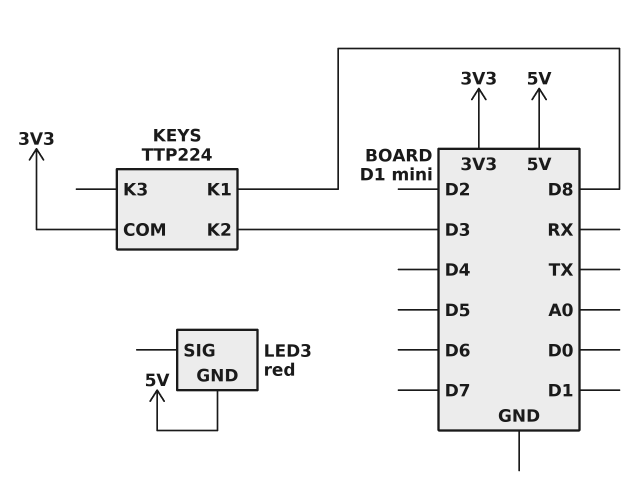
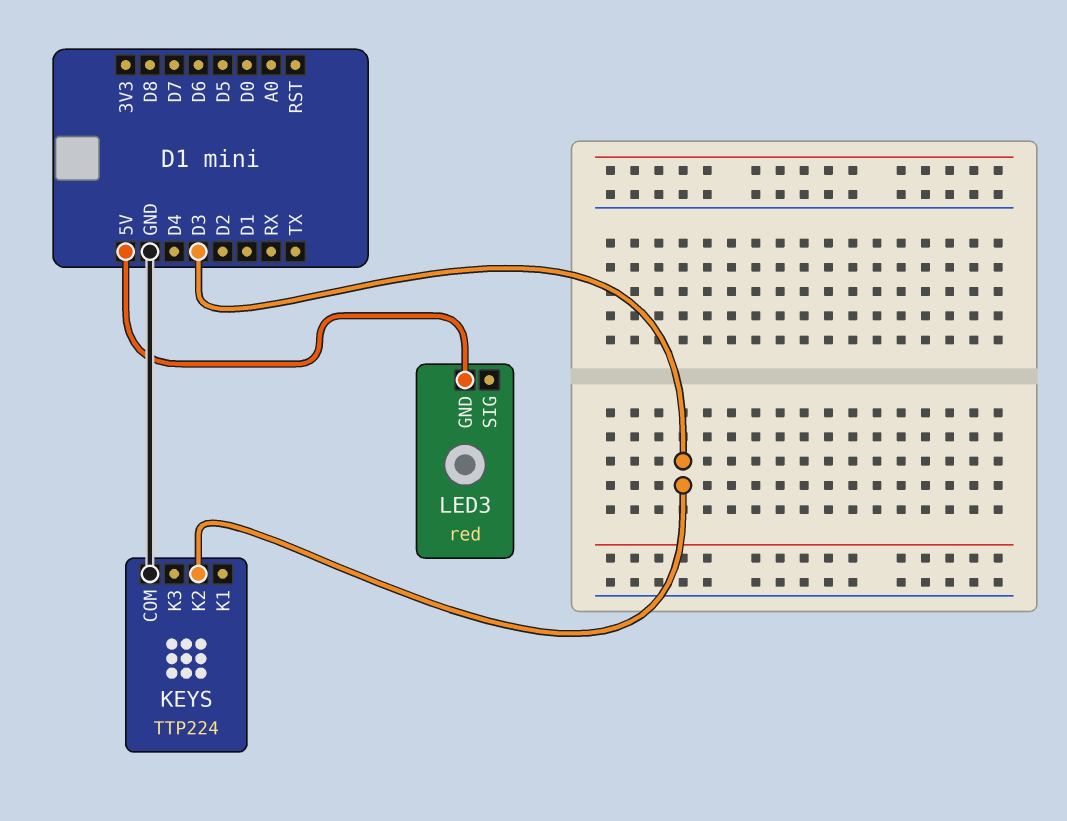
KEYS pin COM: 3V3 -> GND
KEYS pin K1: D8 -> none

